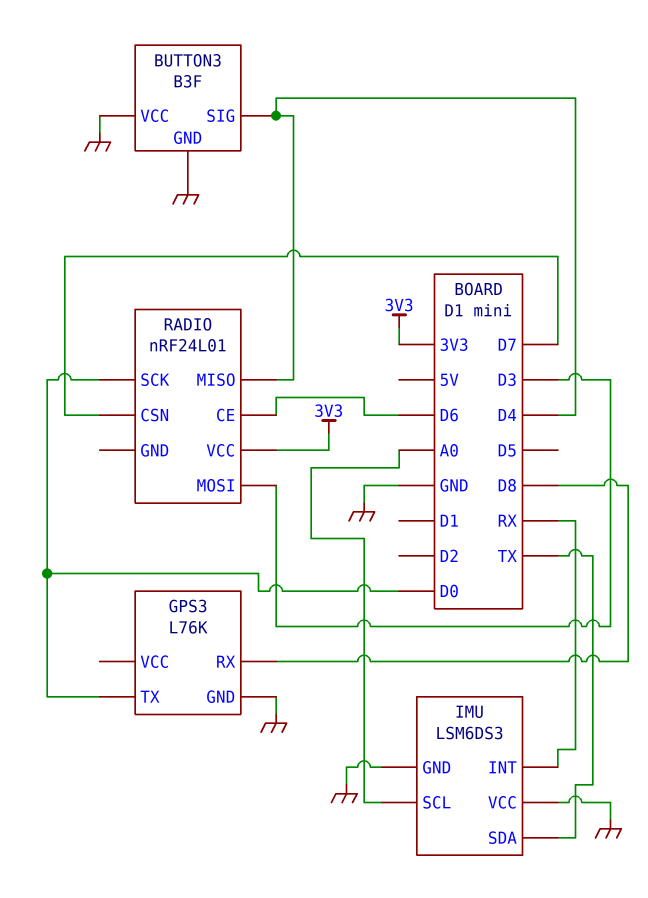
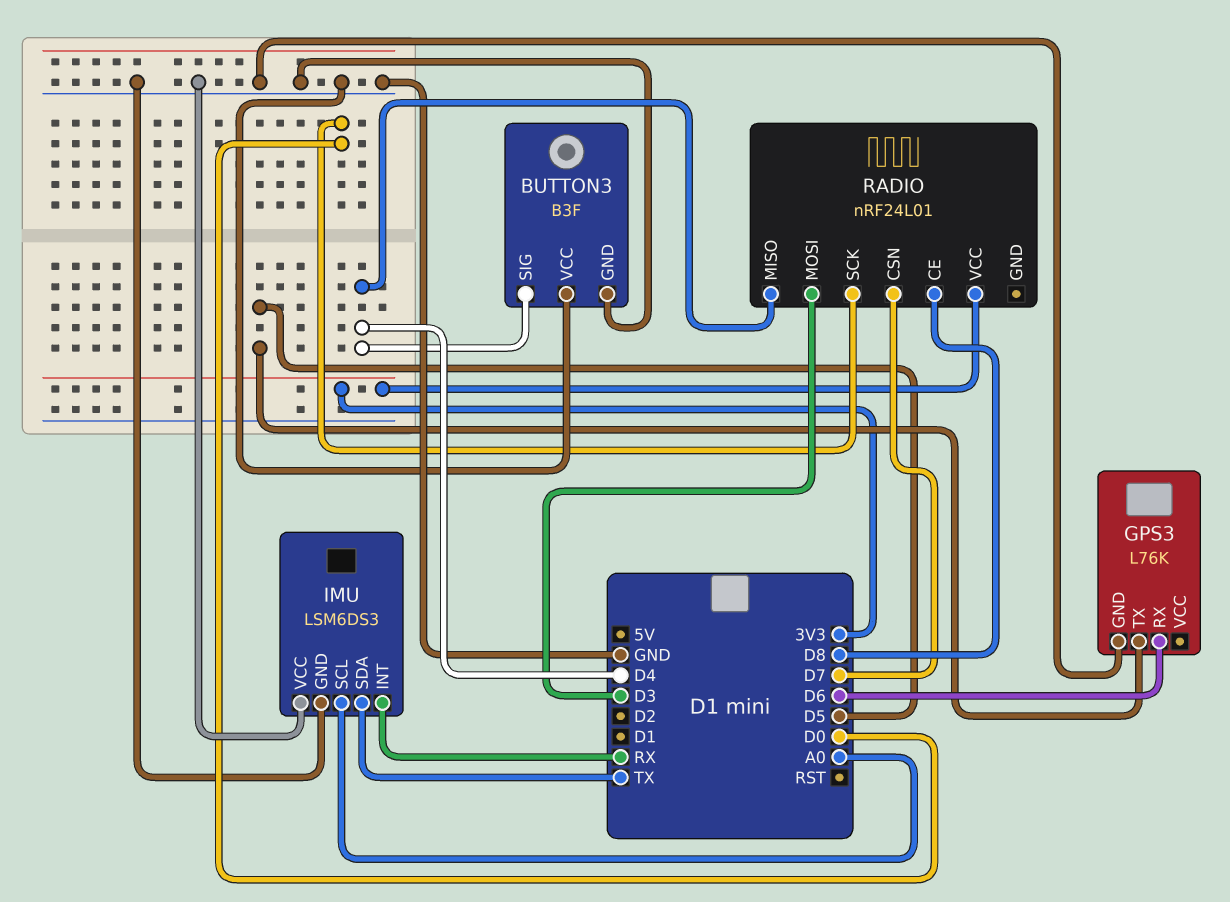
GPS3 pin RX: D8 -> D6
GPS3 pin TX: D0 -> D5
RADIO pin CE: D6 -> D8

